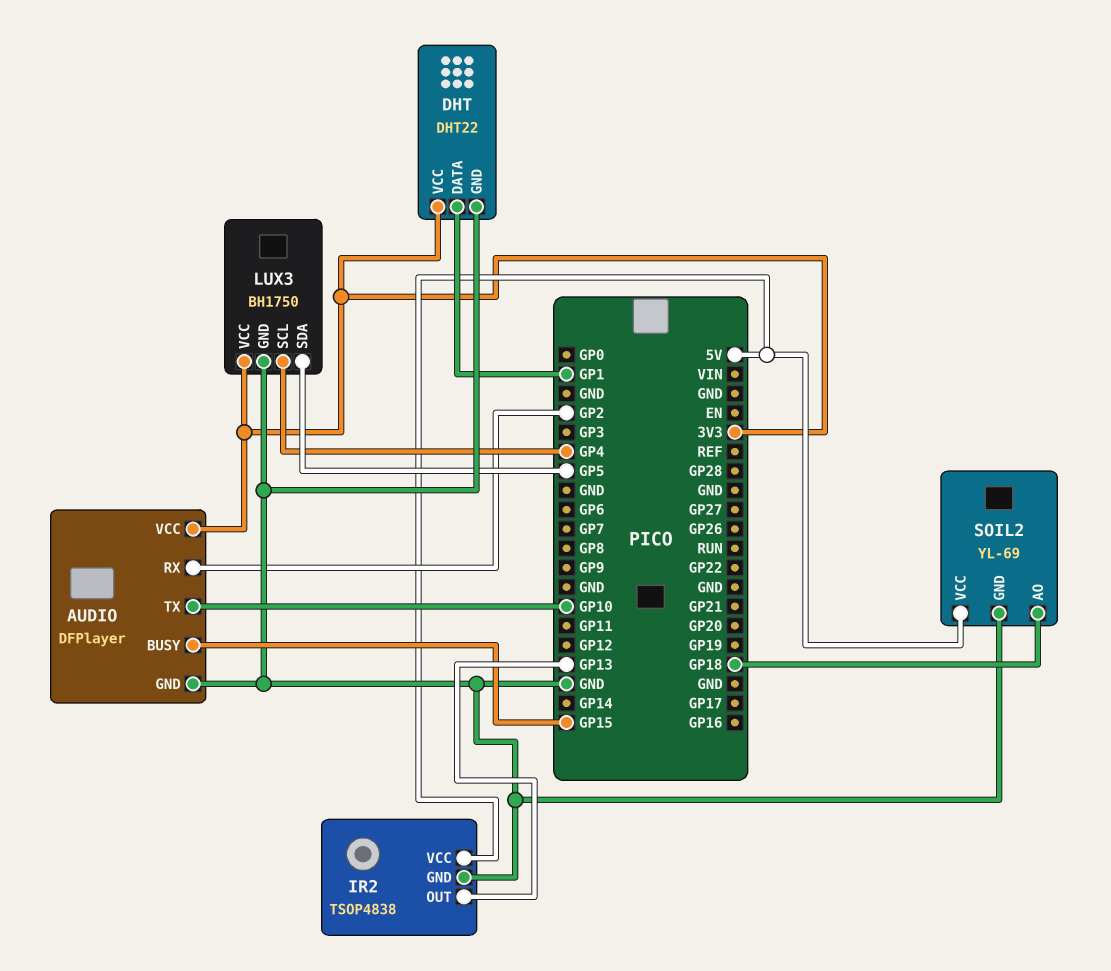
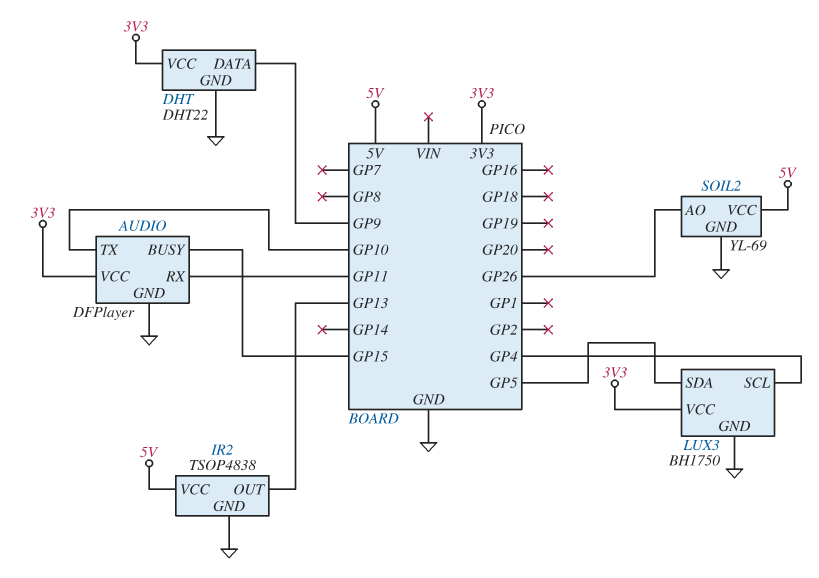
AUDIO pin RX: GP2 -> GP11
DHT pin DATA: GP1 -> GP9
SOIL2 pin AO: GP18 -> GP26

